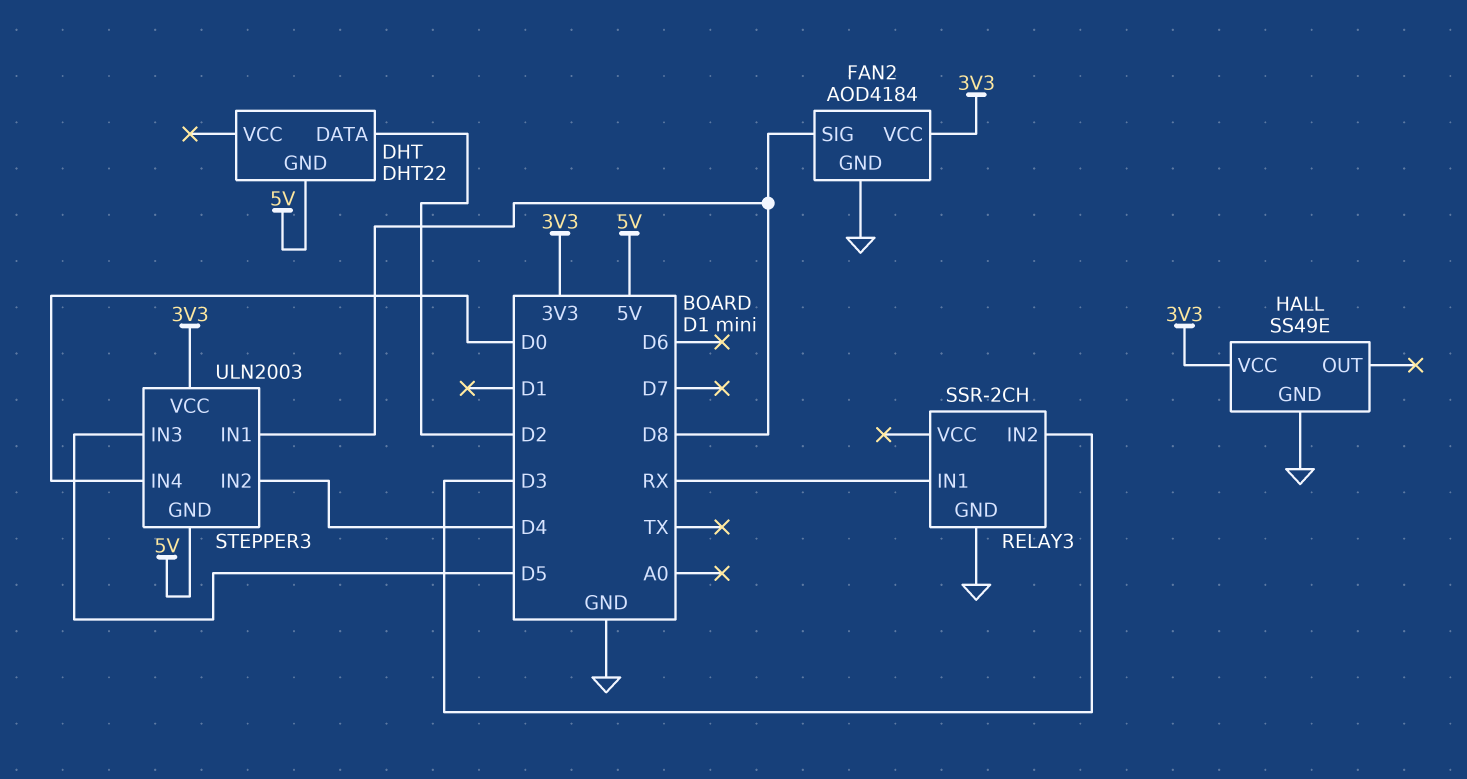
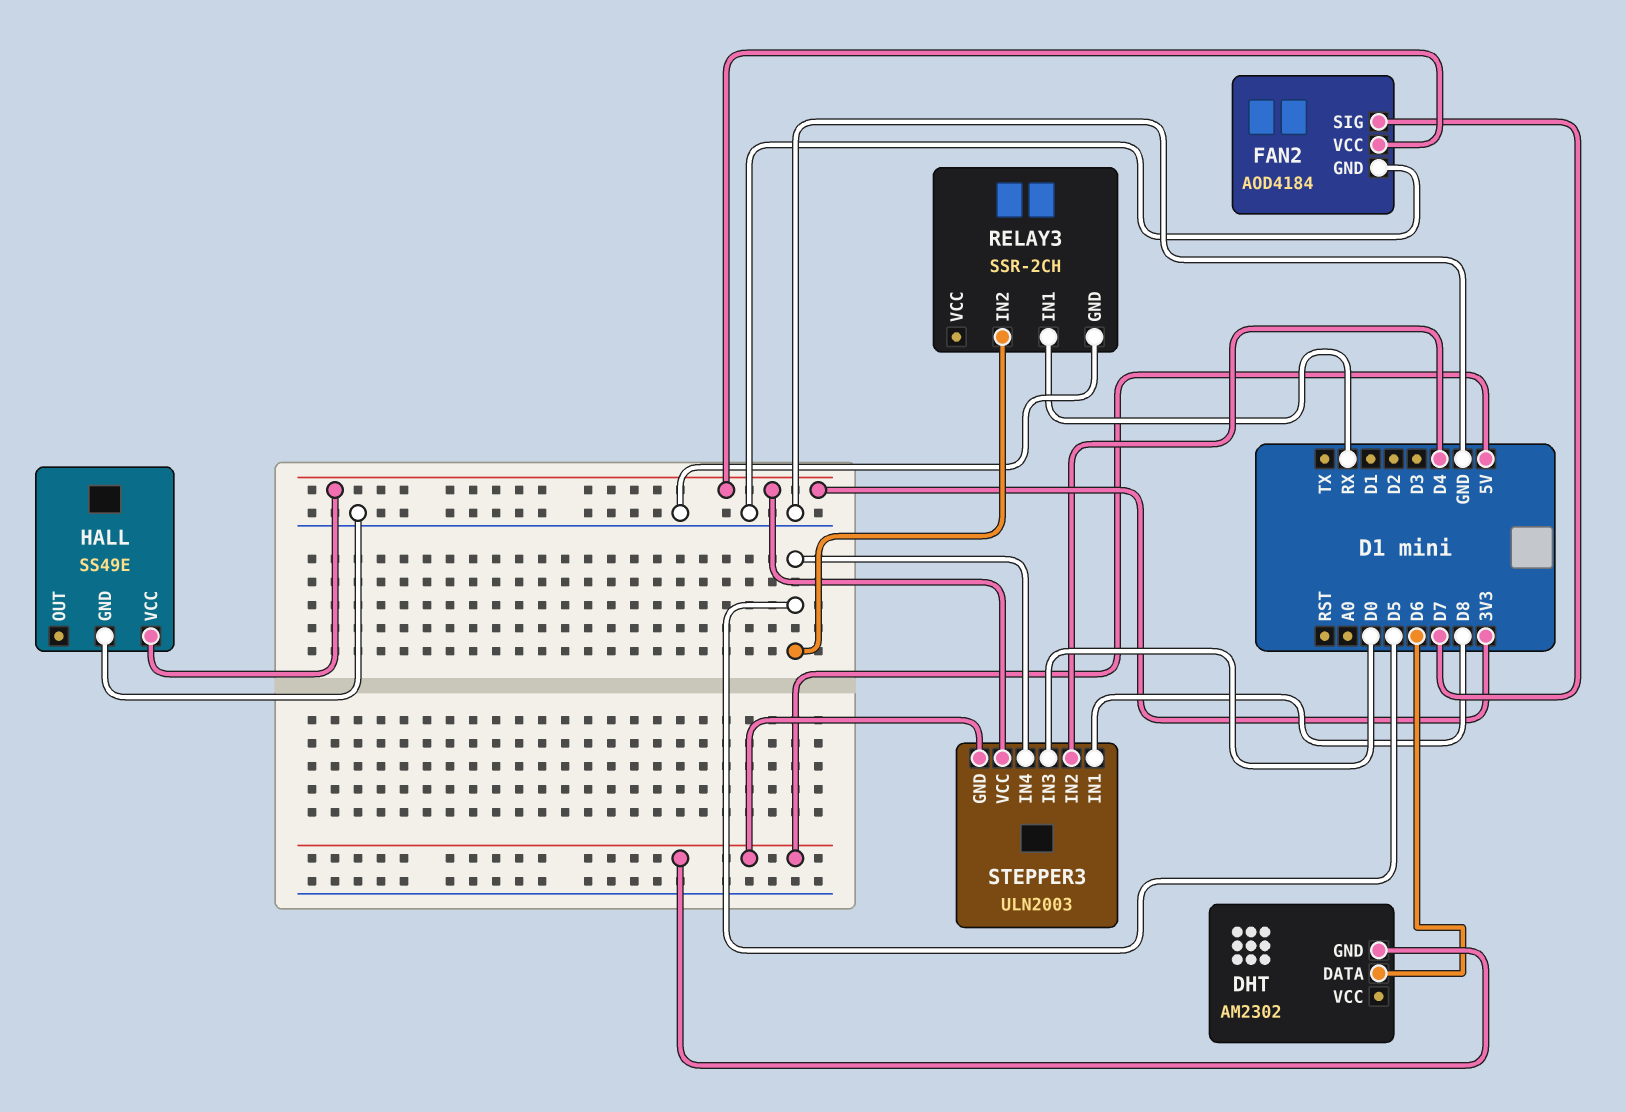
DHT: DHT22 -> AM2302
DHT pin DATA: D2 -> D6
FAN2 pin SIG: D8 -> D7
RELAY3 pin IN2: D3 -> D5
STEPPER3 pin IN3: D5 -> D0
STEPPER3 pin IN4: D0 -> D5

